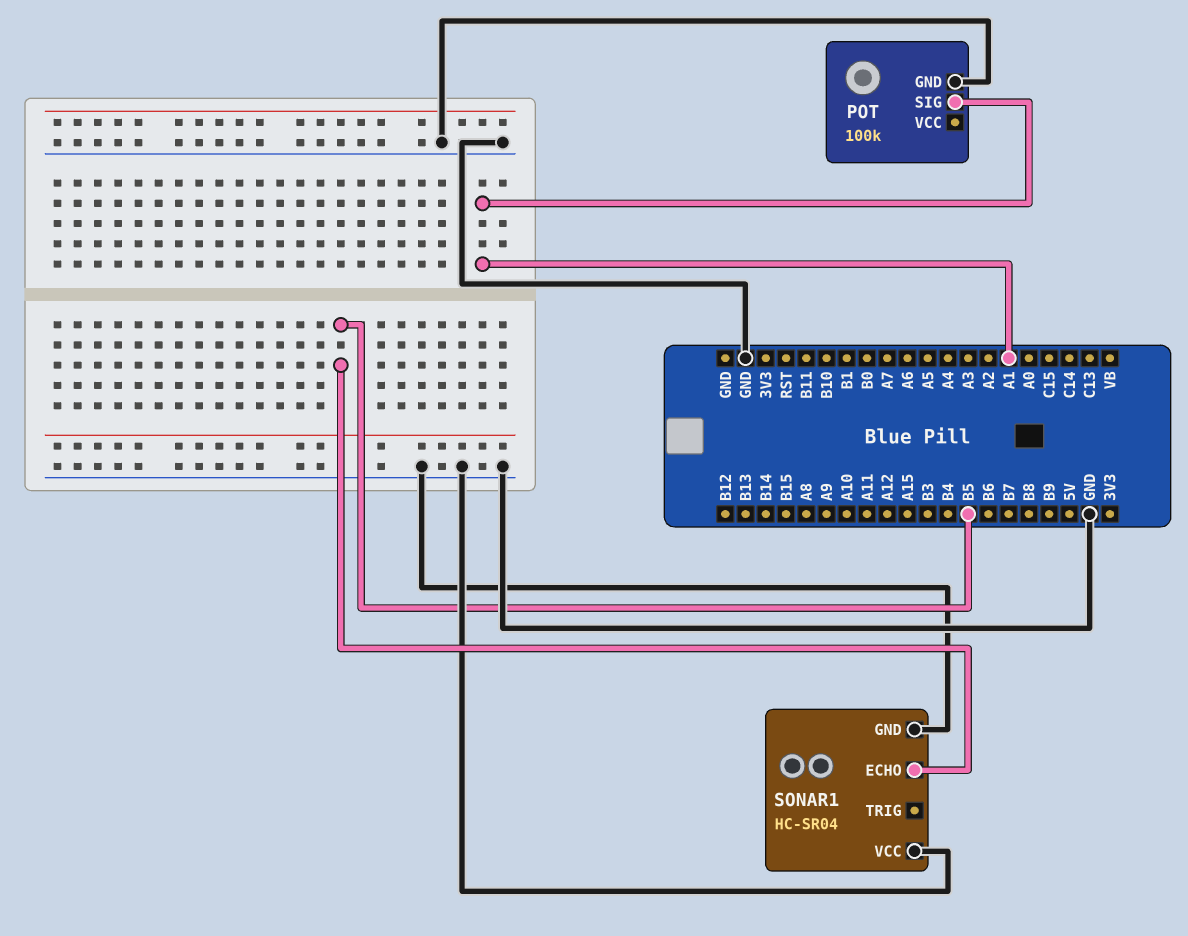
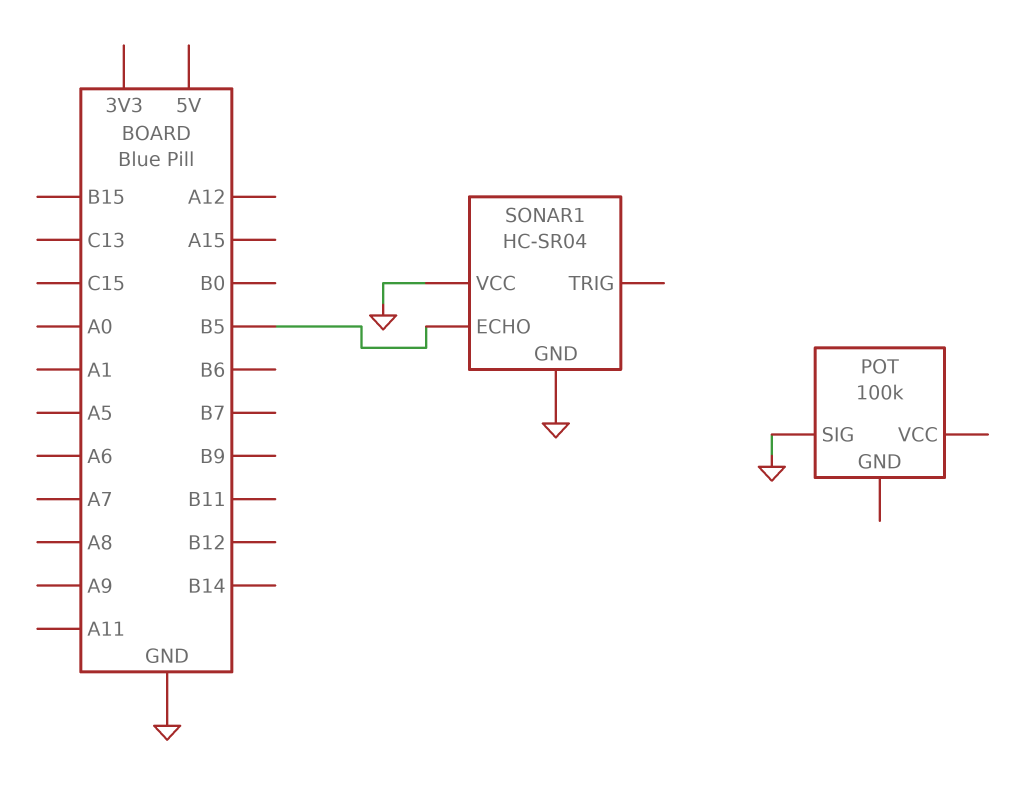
POT pin GND: GND -> none
POT pin SIG: A1 -> GND

